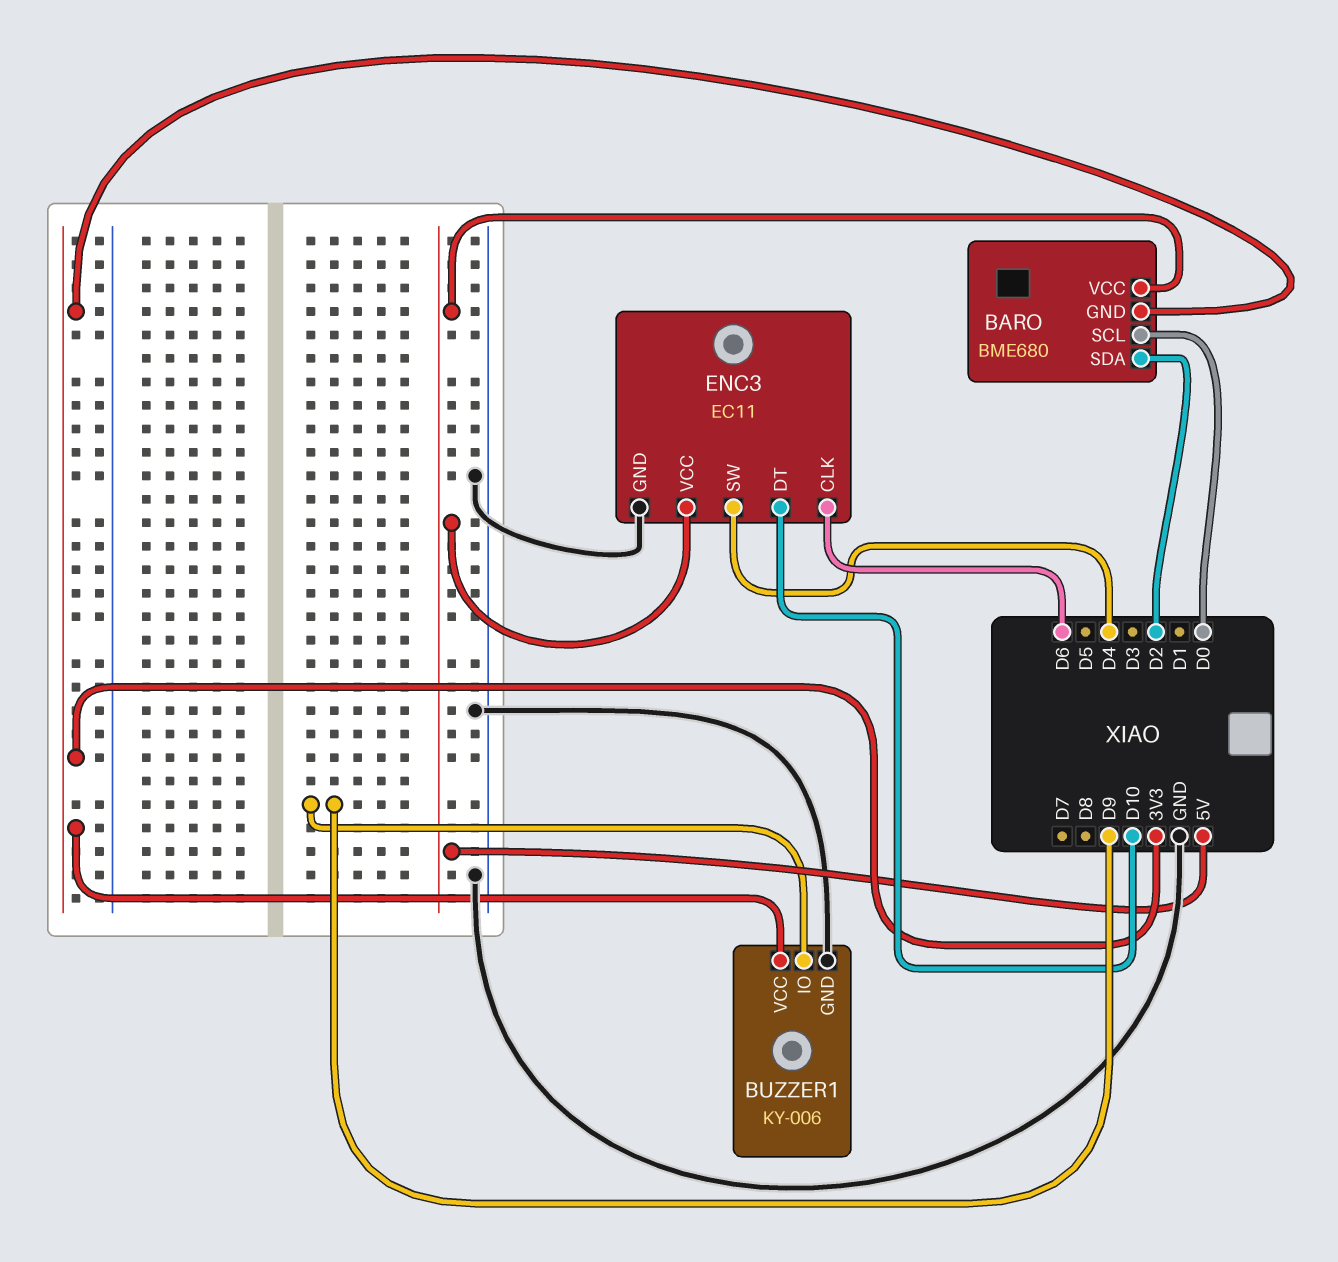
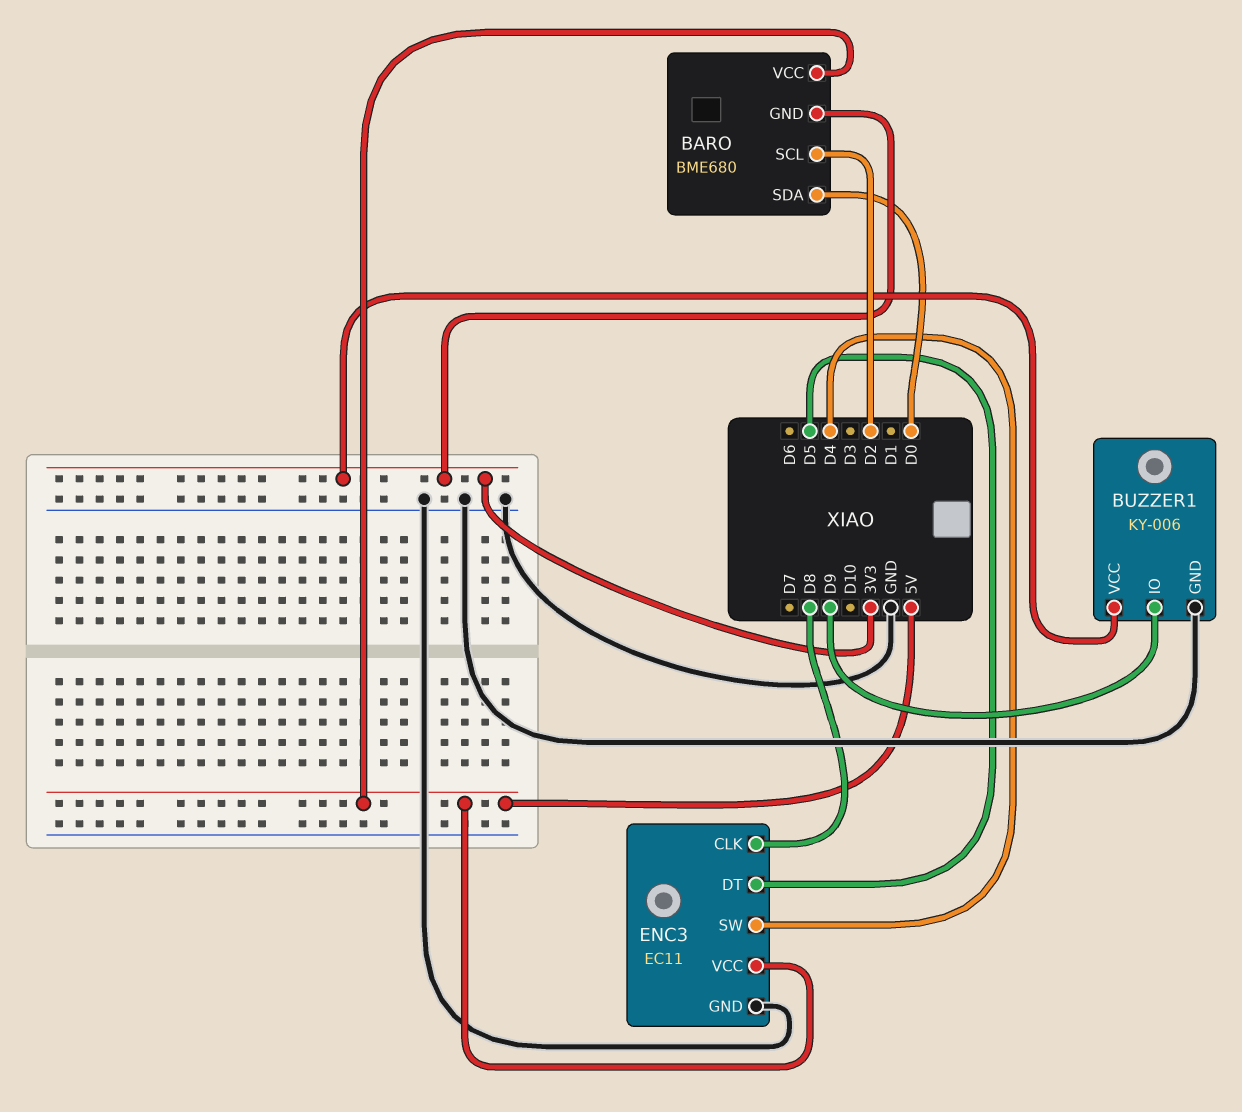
BARO pin SCL: D0 -> D2
BARO pin SDA: D2 -> D0
ENC3 pin CLK: D6 -> D8
ENC3 pin DT: D10 -> D5

